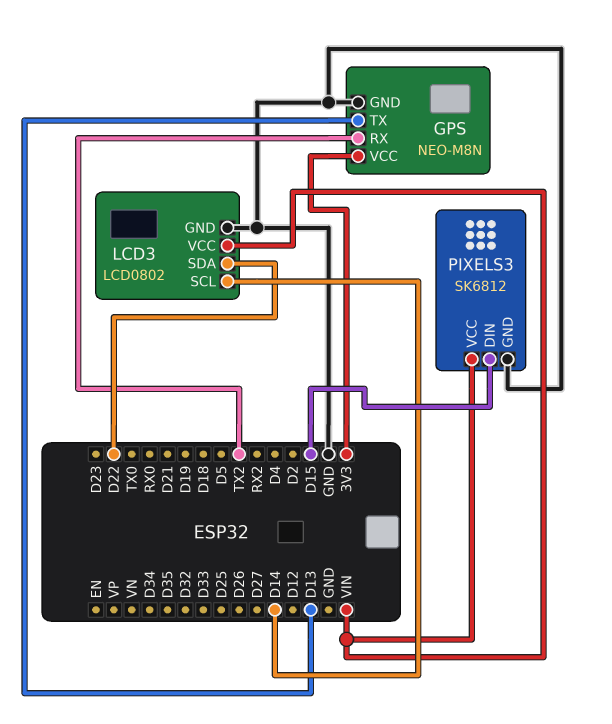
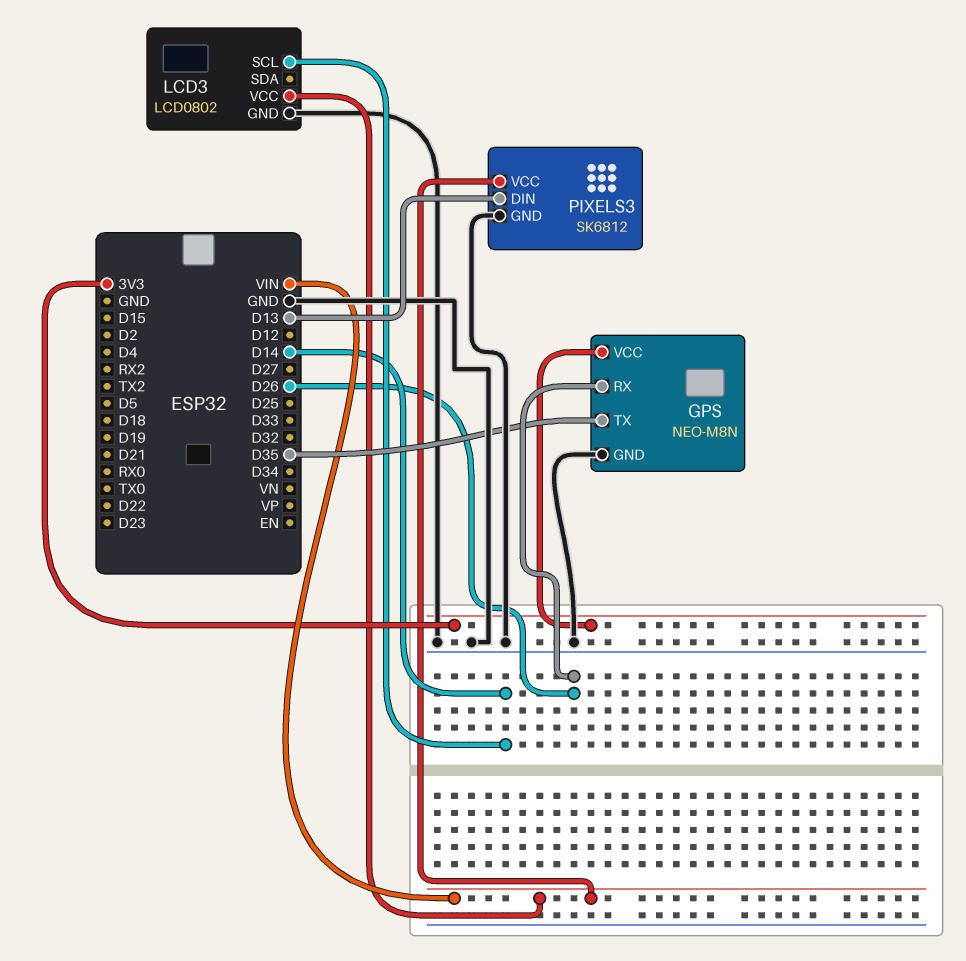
GPS pin RX: TX2 -> D26
GPS pin TX: D13 -> D35
LCD3 pin SDA: D22 -> none
PIXELS3 pin DIN: D15 -> D13

